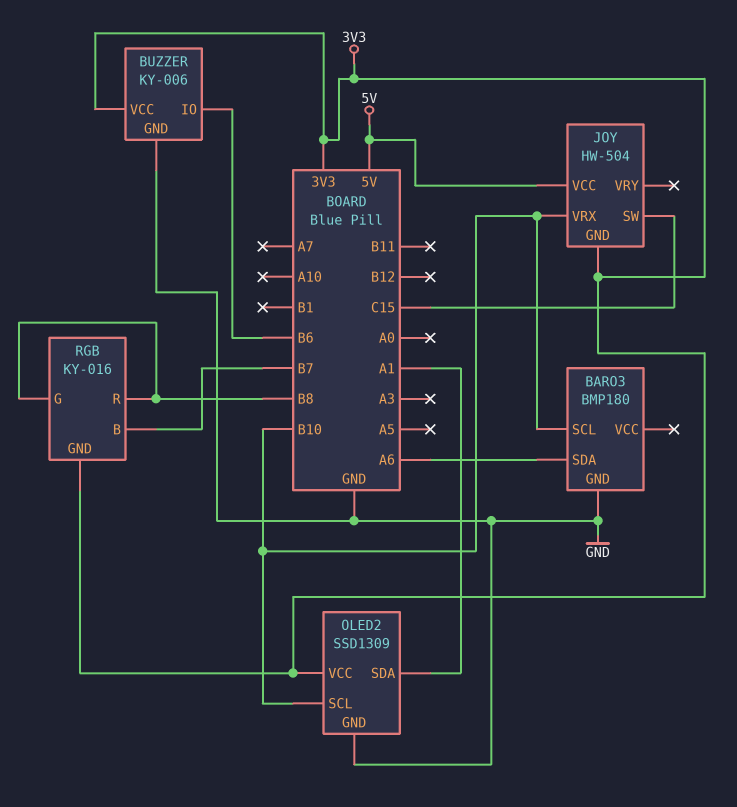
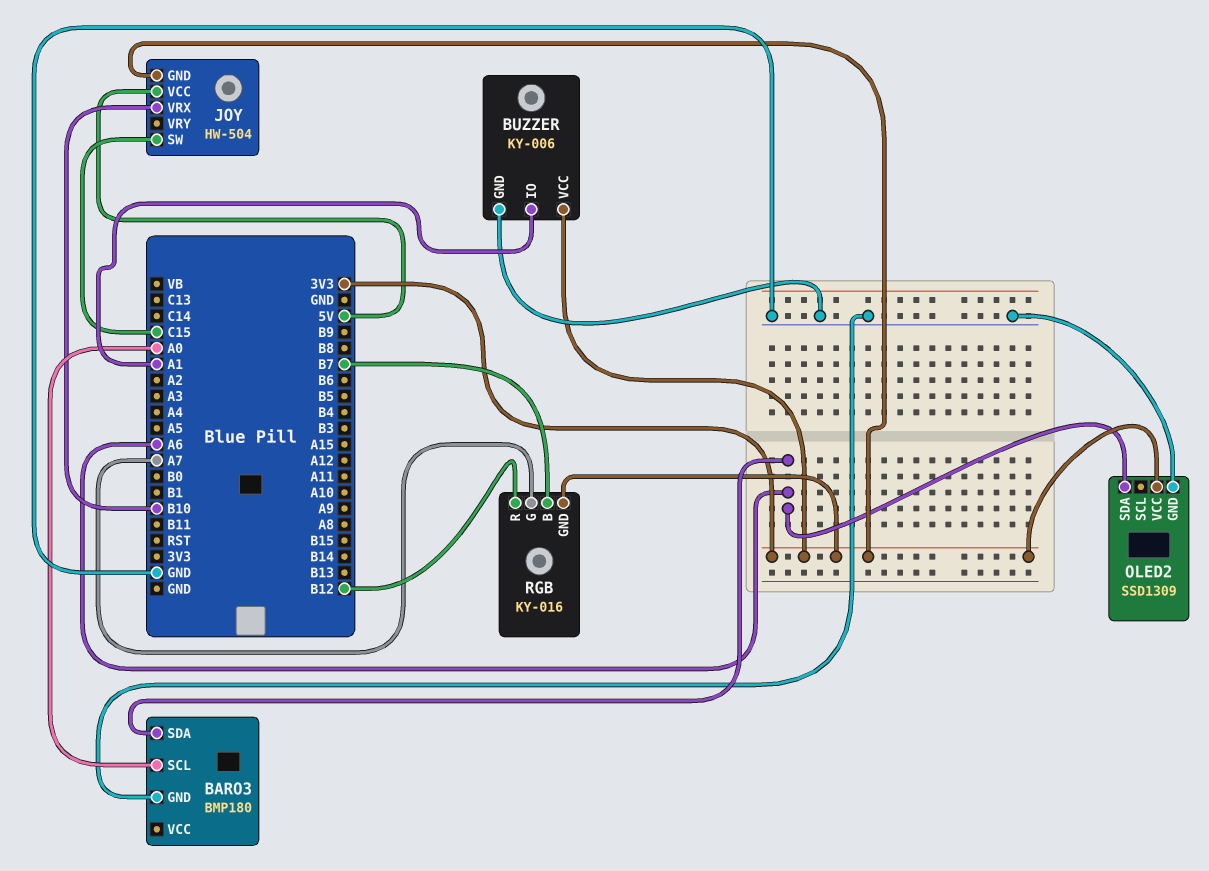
BARO3 pin SCL: B10 -> A0
BUZZER pin IO: B6 -> A1
OLED2 pin SCL: B10 -> none
OLED2 pin SDA: A1 -> A6
RGB pin G: B8 -> A7
RGB pin R: B8 -> B12

